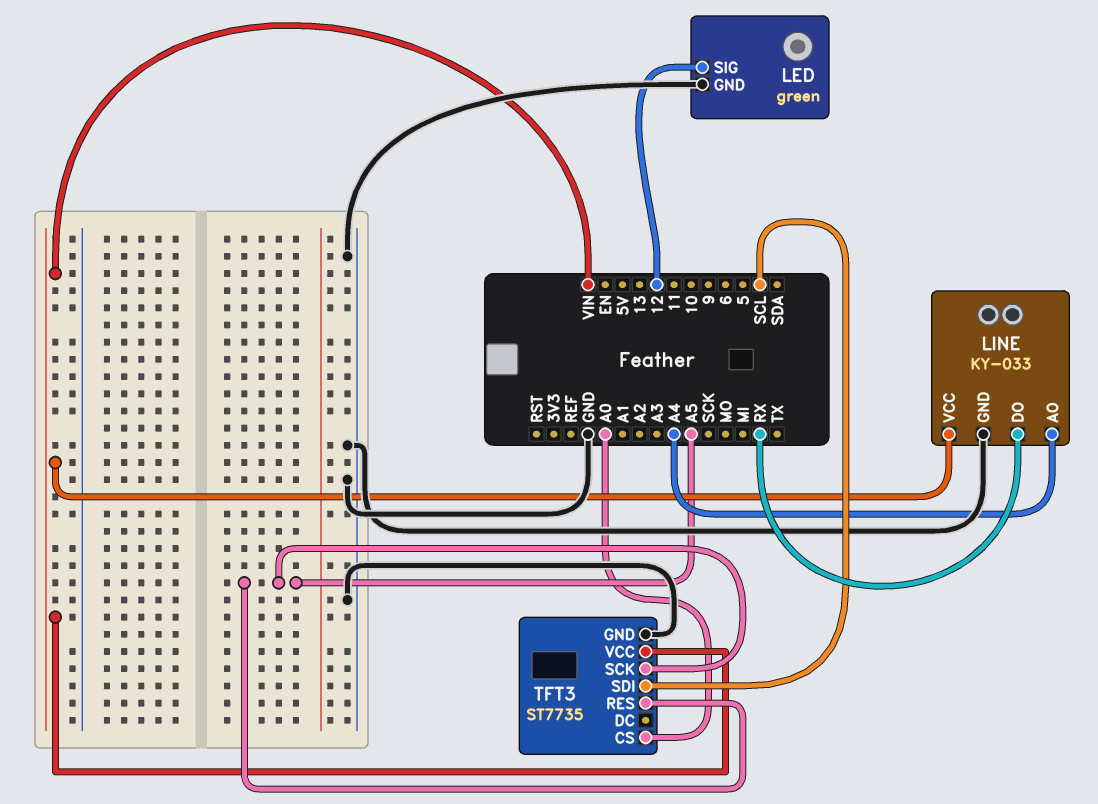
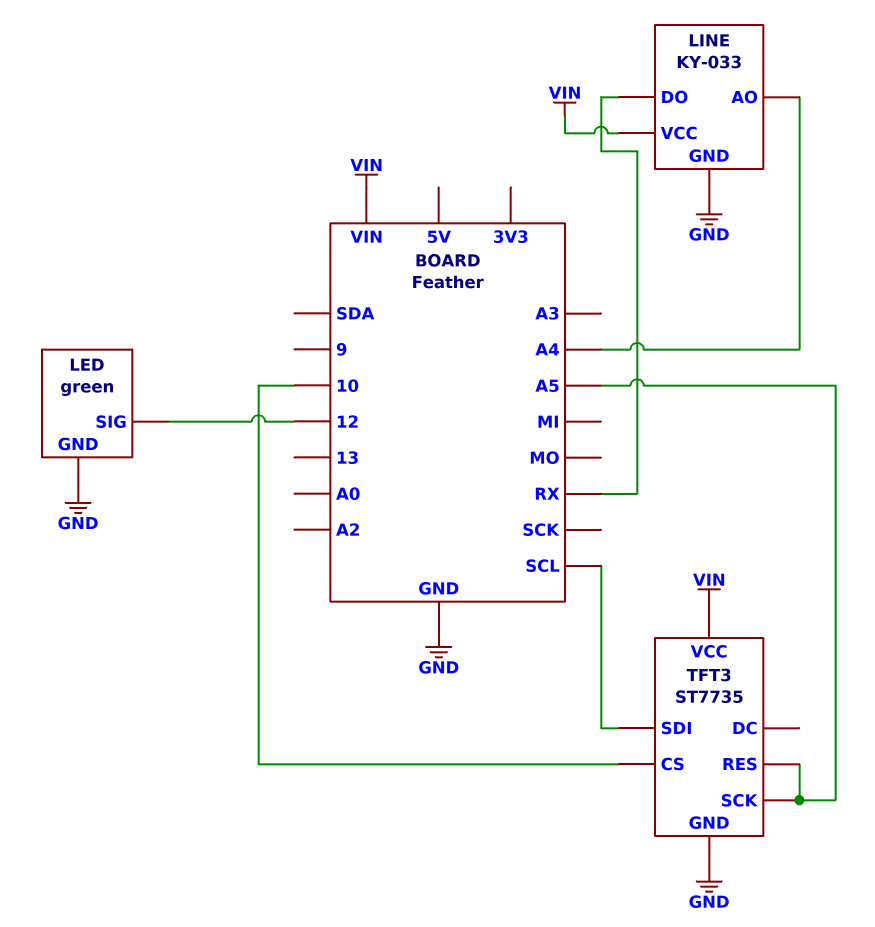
TFT3 pin CS: A0 -> 10

